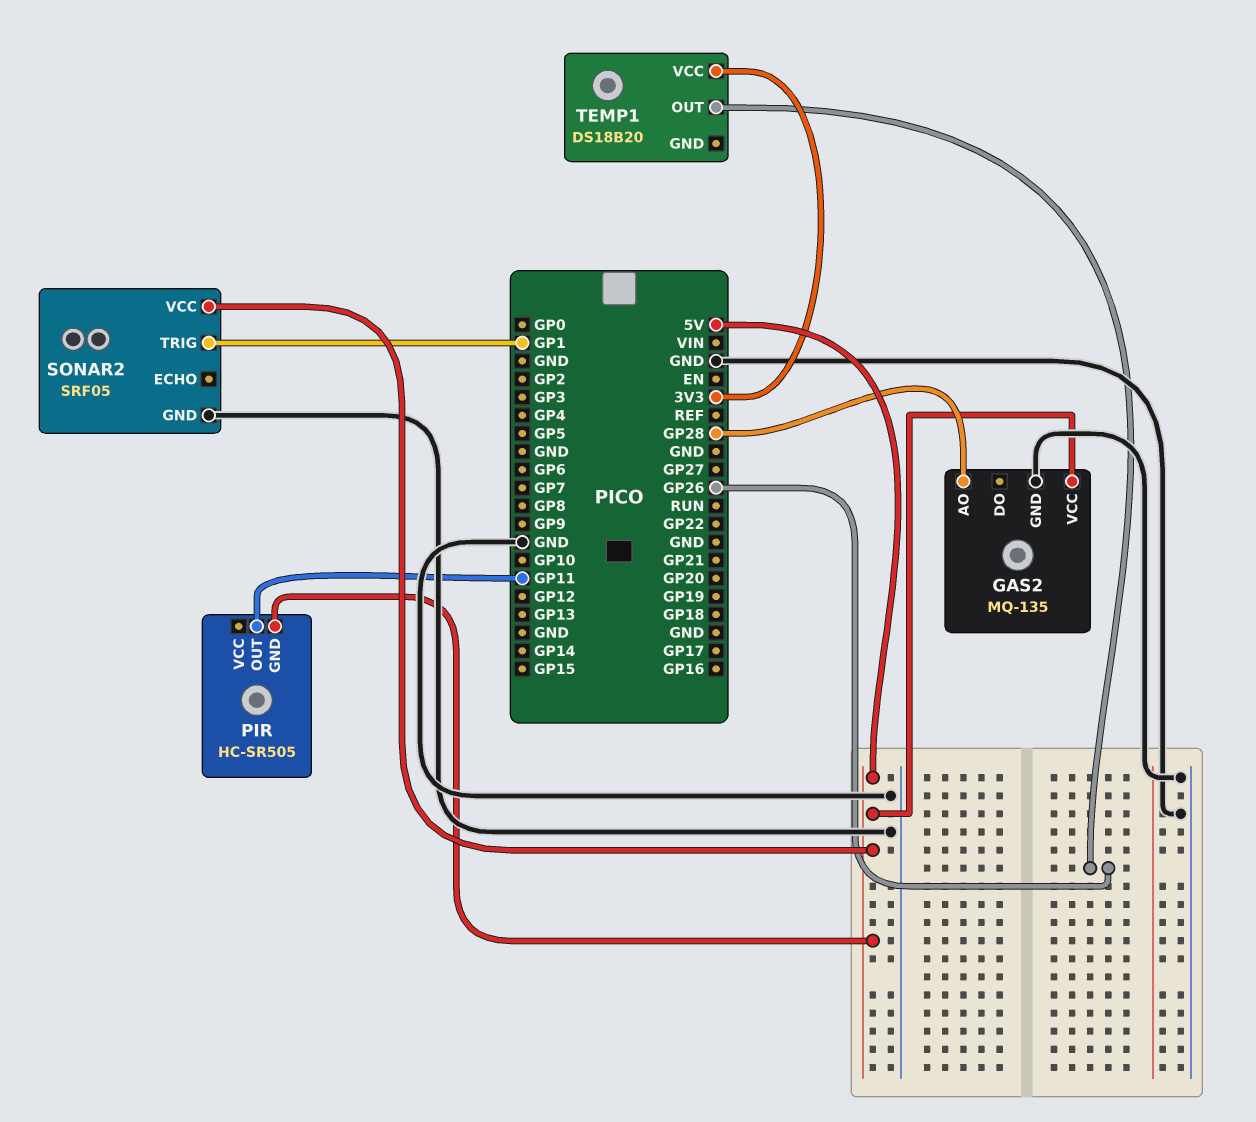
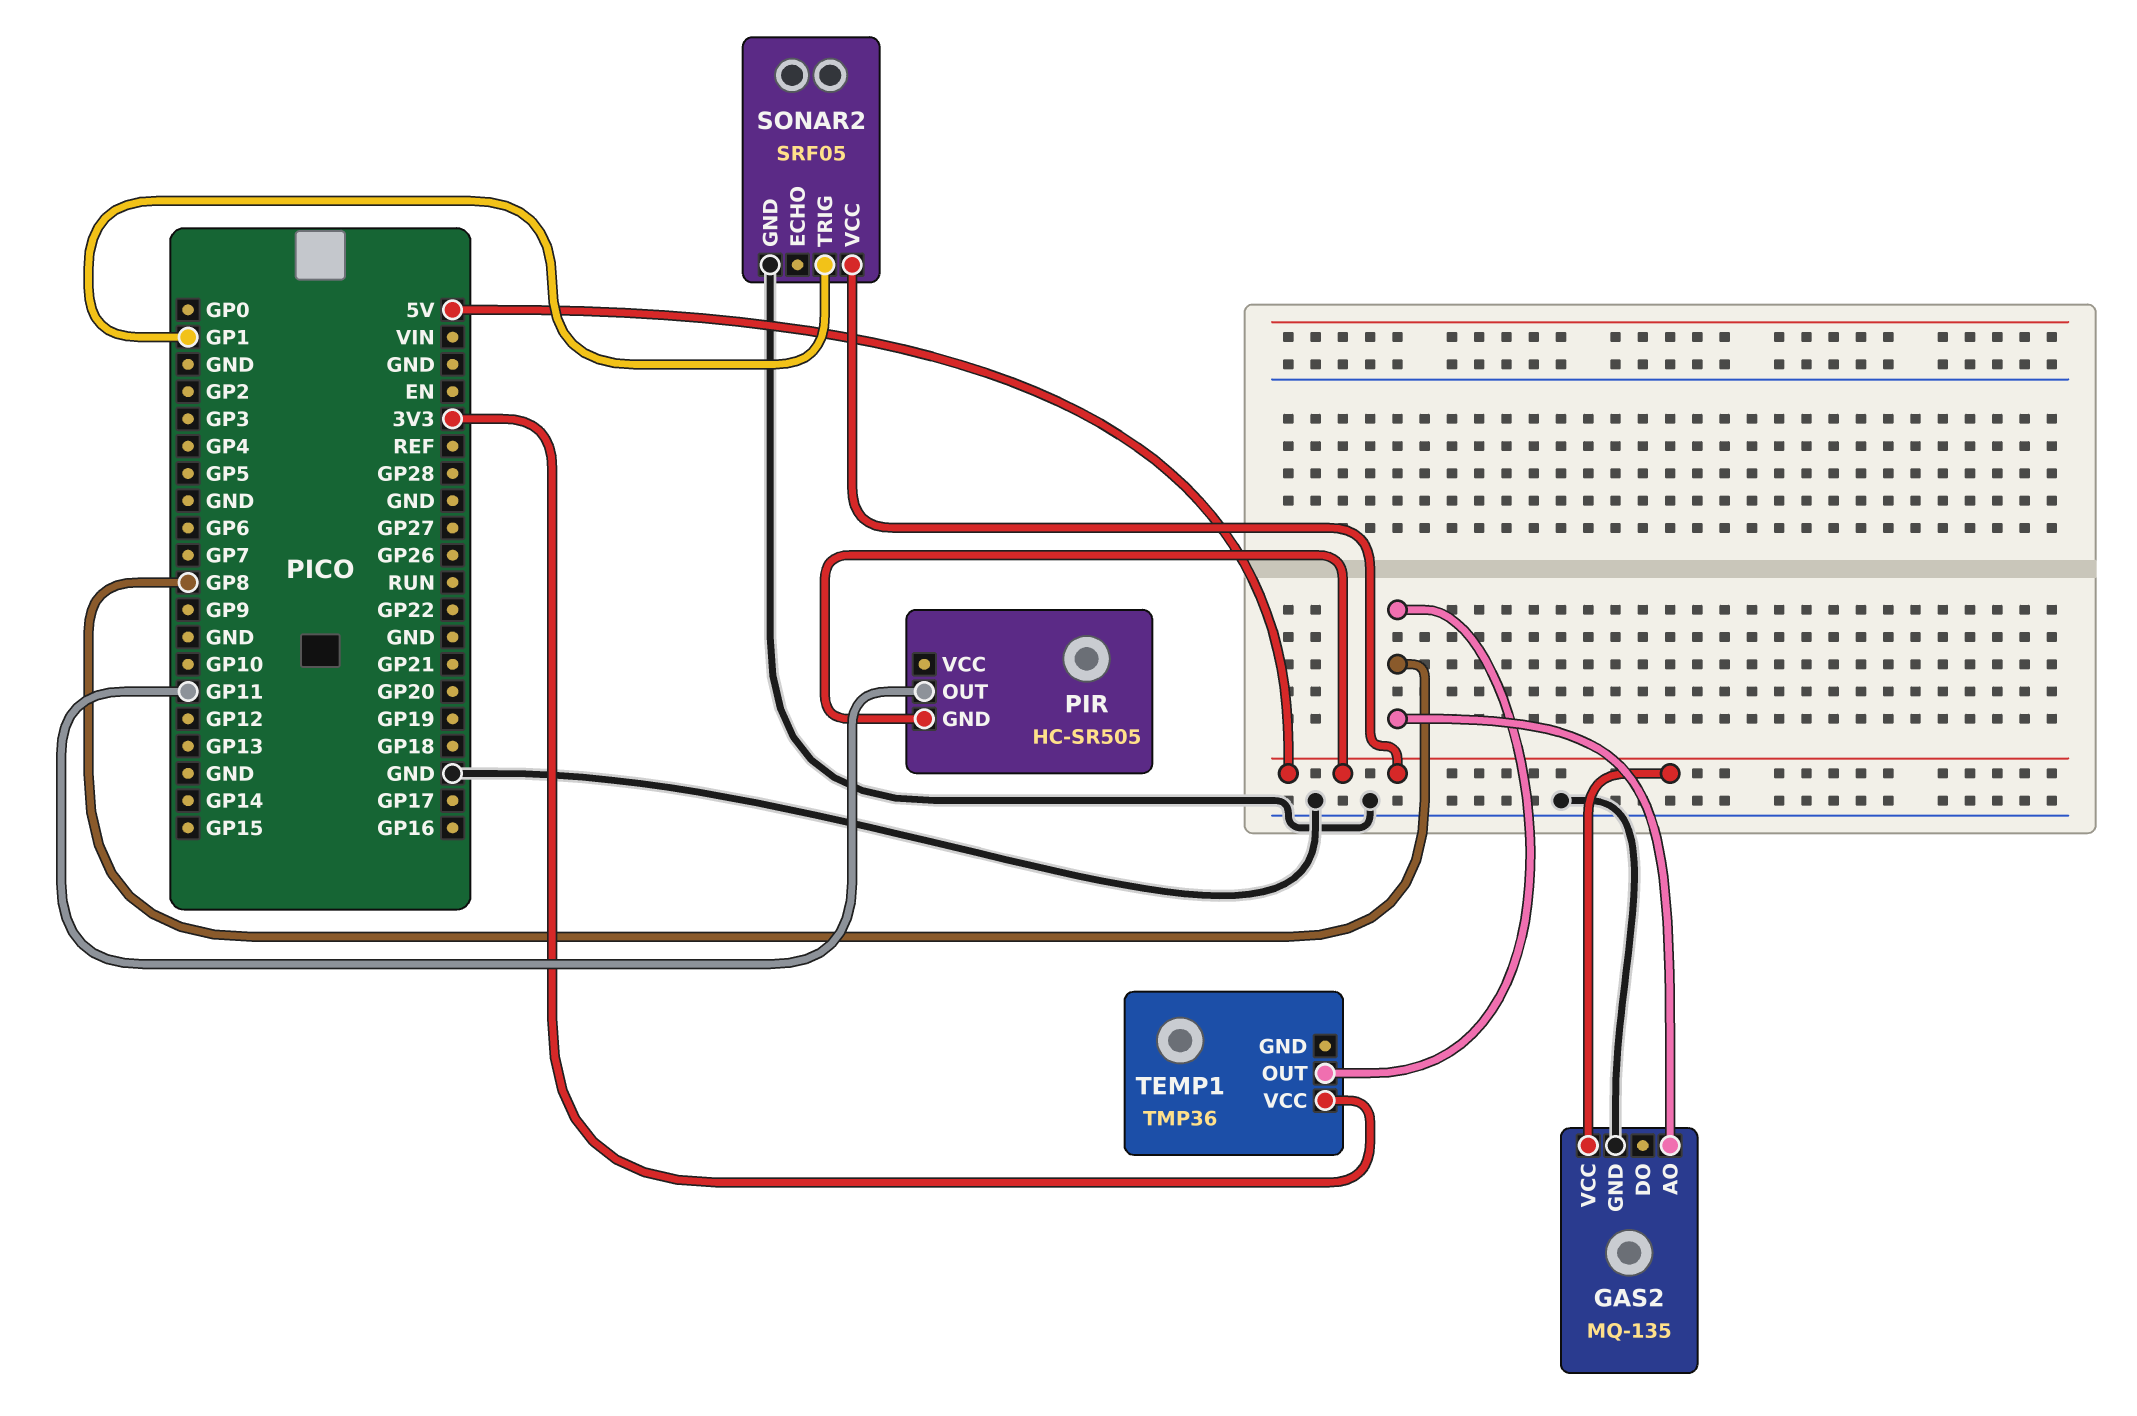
GAS2 pin AO: GP28 -> GP8
TEMP1: DS18B20 -> TMP36
TEMP1 pin OUT: GP26 -> GP8

